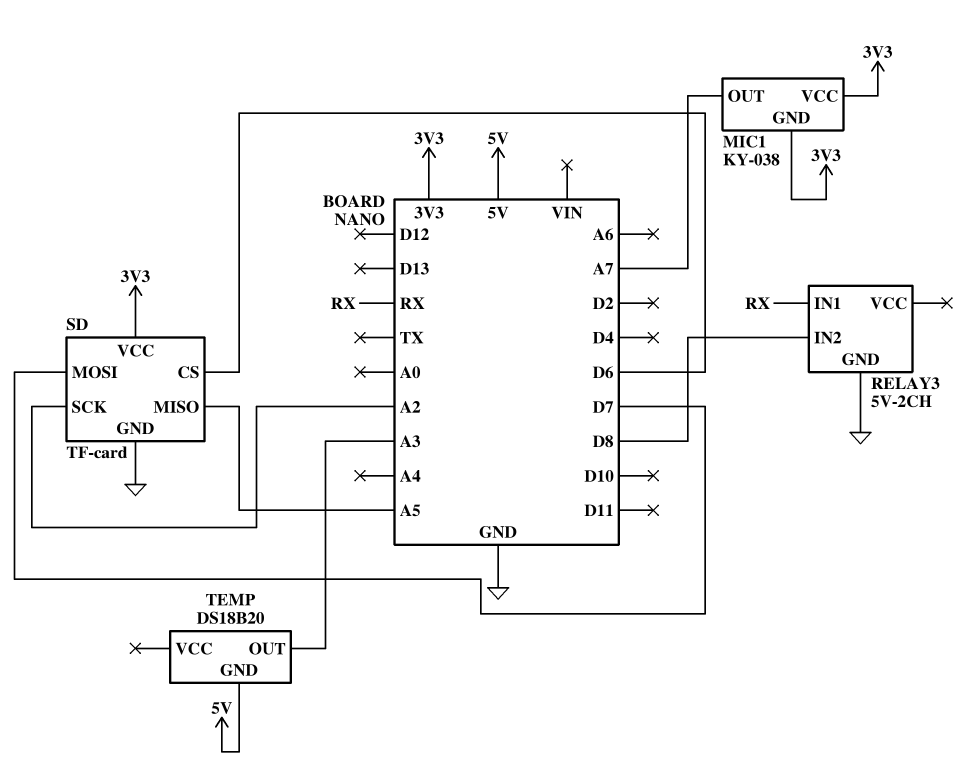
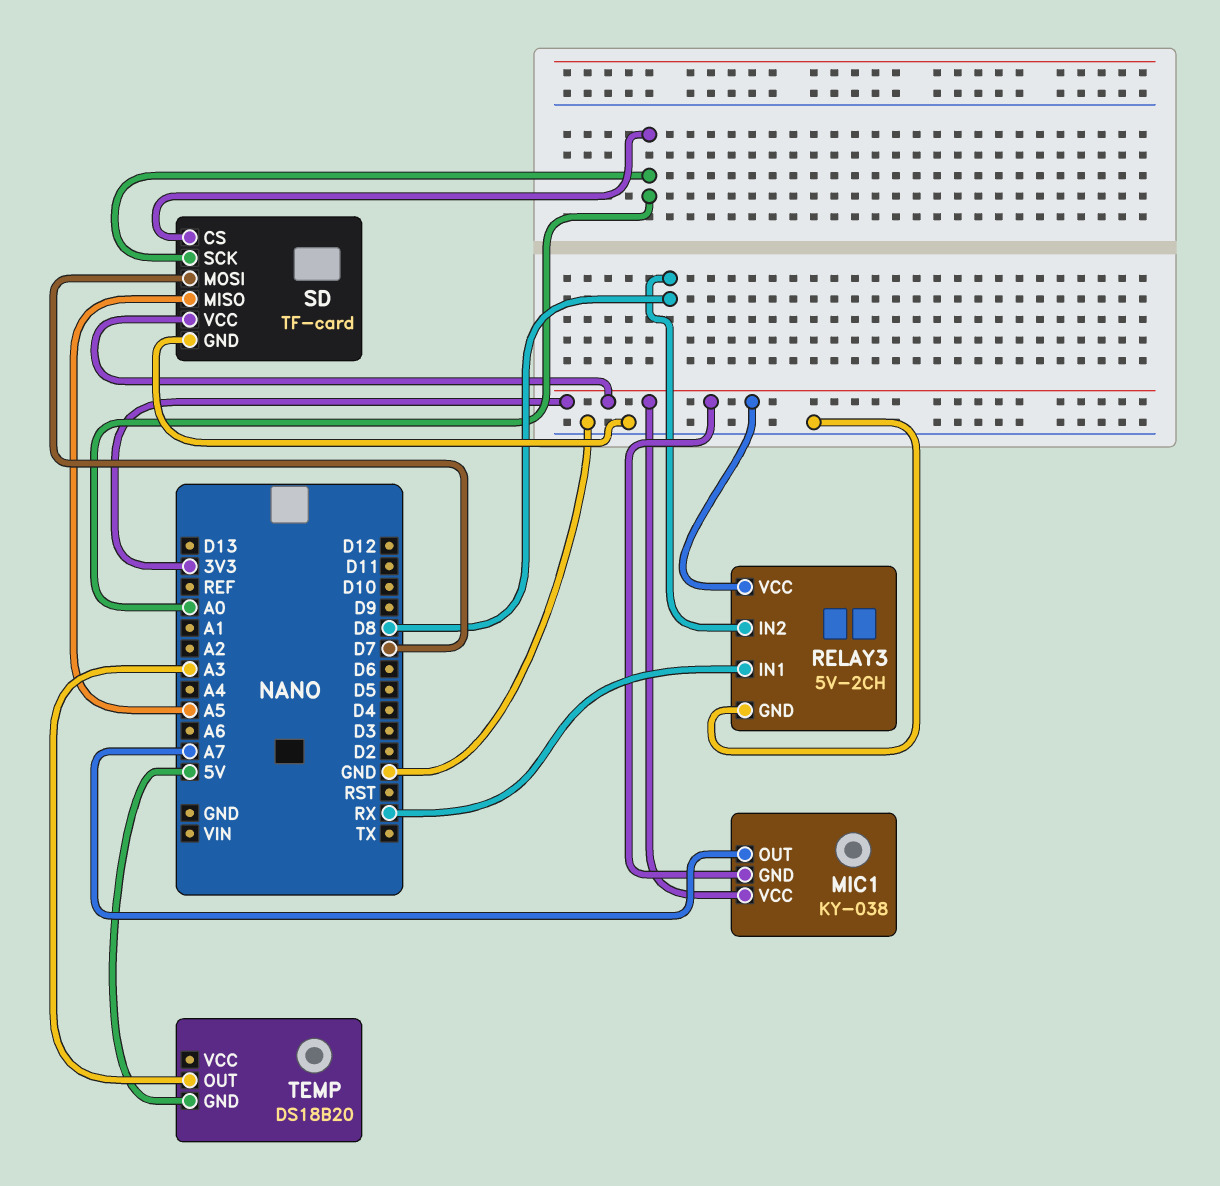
RELAY3 pin VCC: none -> 3V3
SD pin CS: D6 -> A0
SD pin SCK: A2 -> A0

